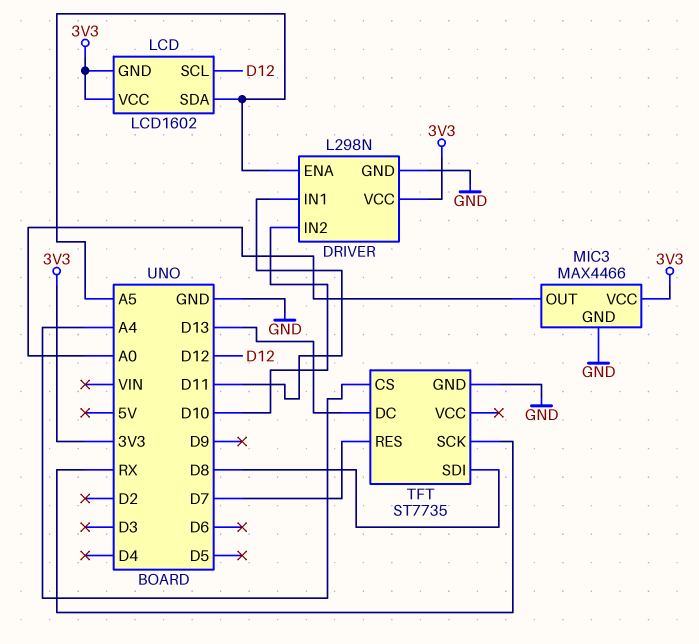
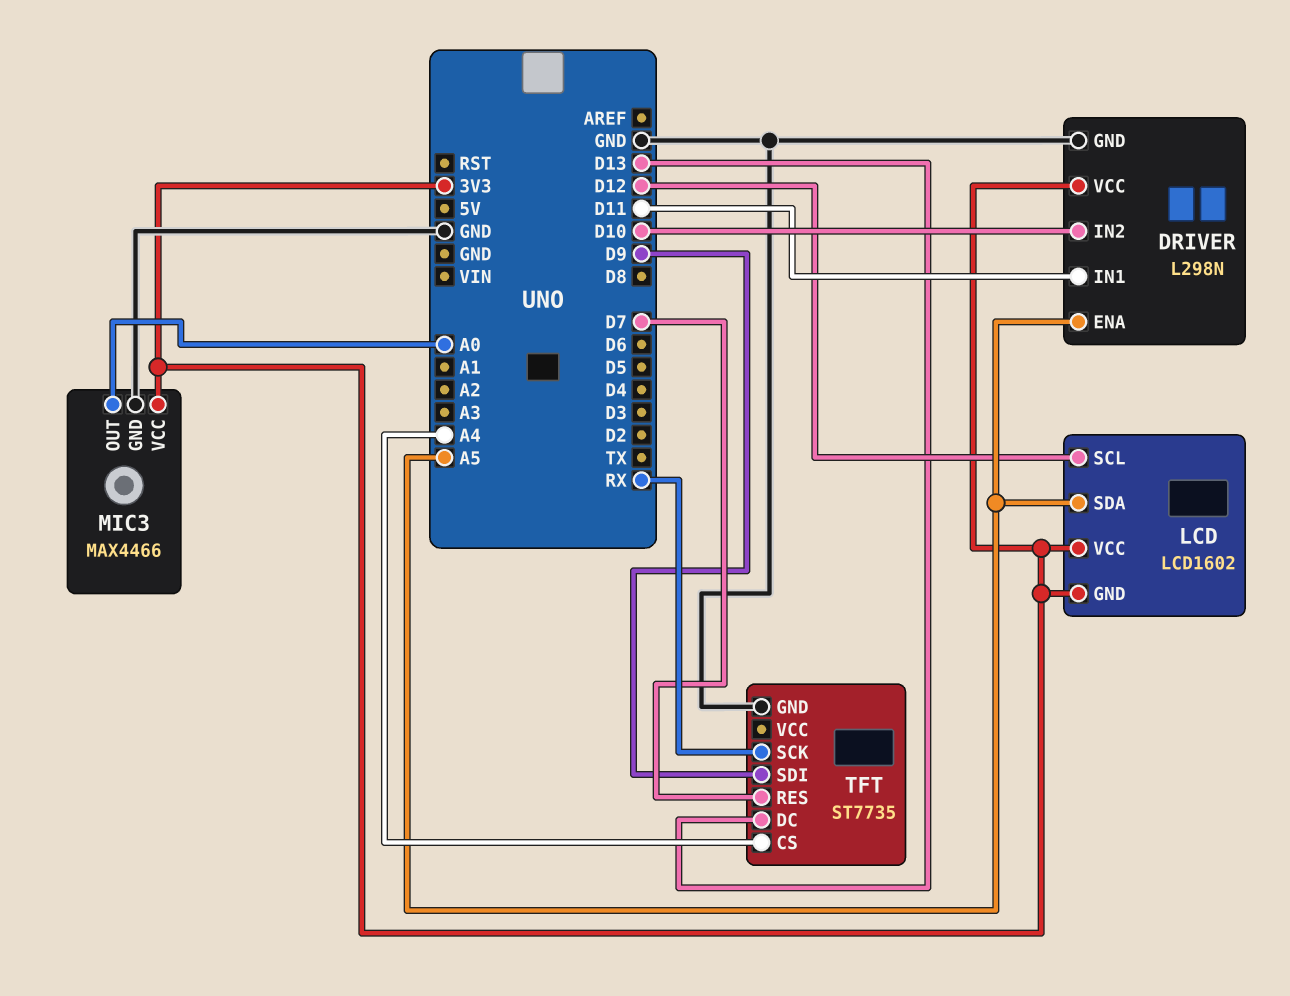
TFT pin SDI: D8 -> D9

